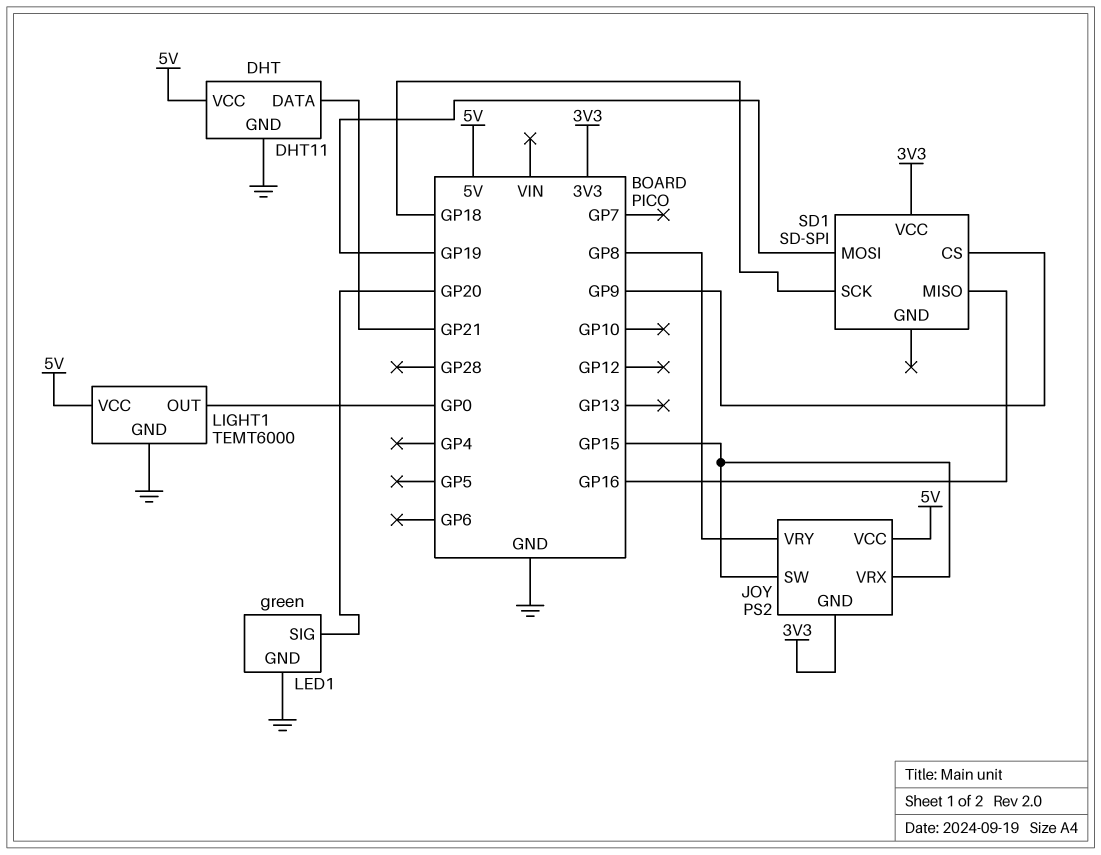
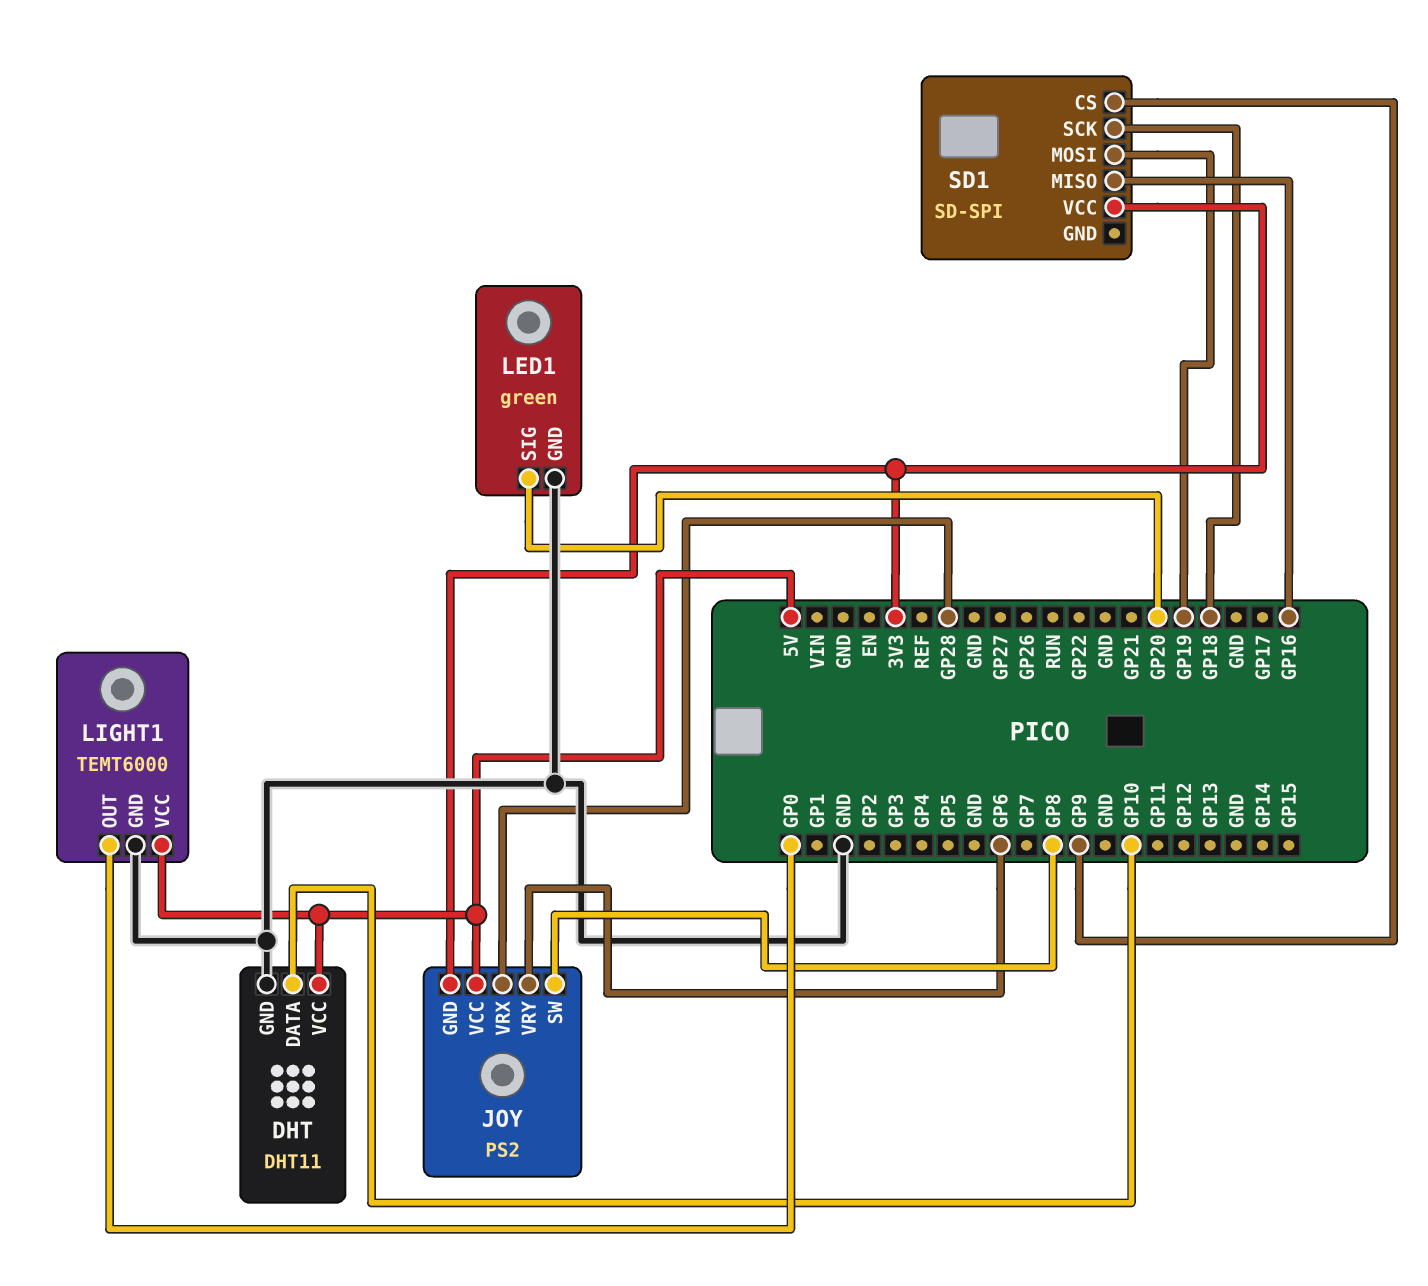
DHT pin DATA: GP21 -> GP10
JOY pin SW: GP15 -> GP8
JOY pin VRX: GP15 -> GP28
JOY pin VRY: GP8 -> GP6

